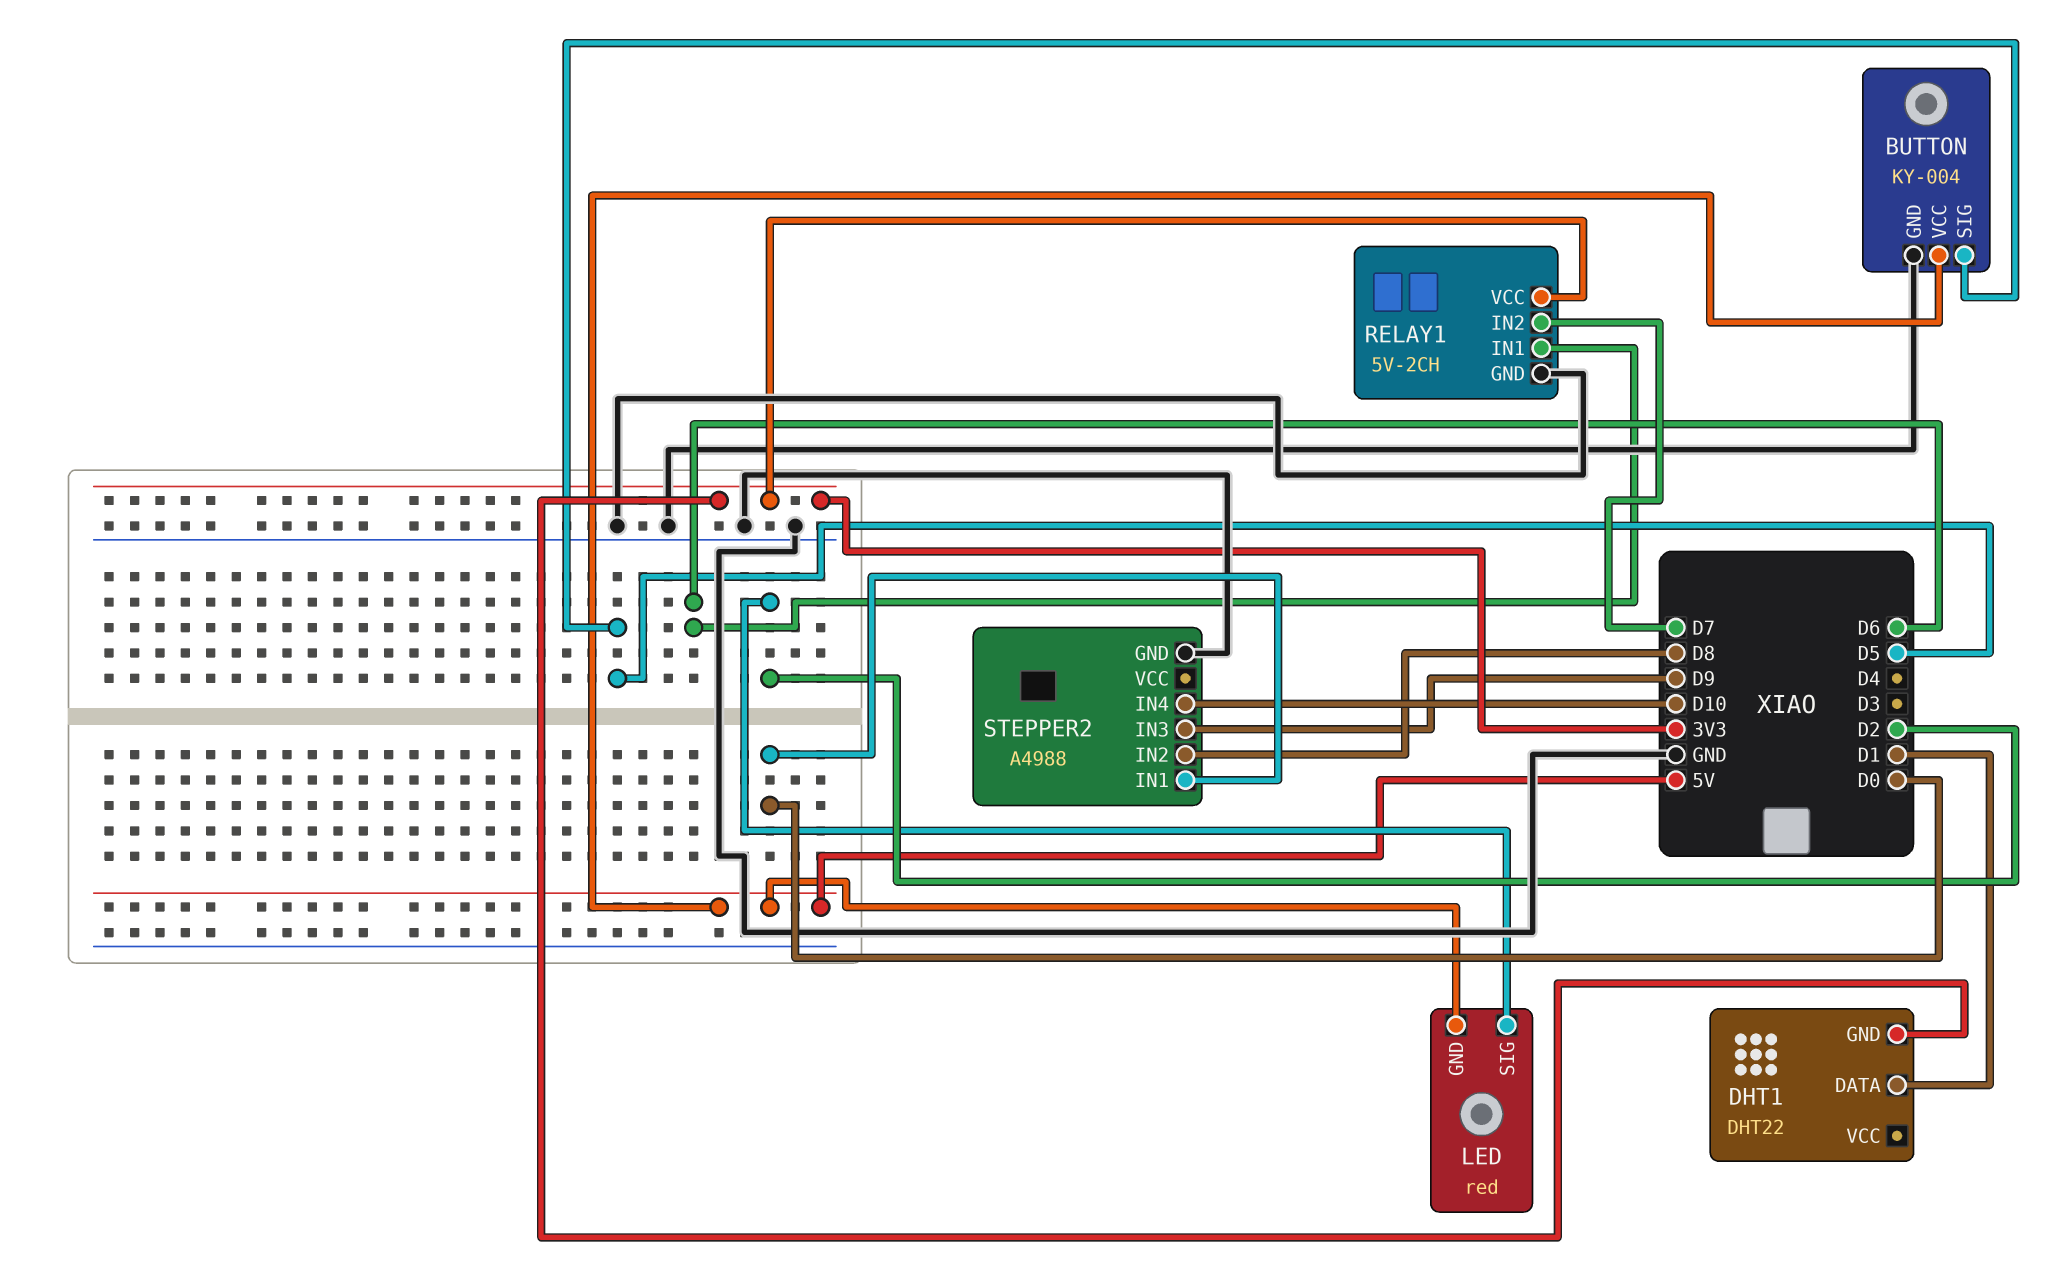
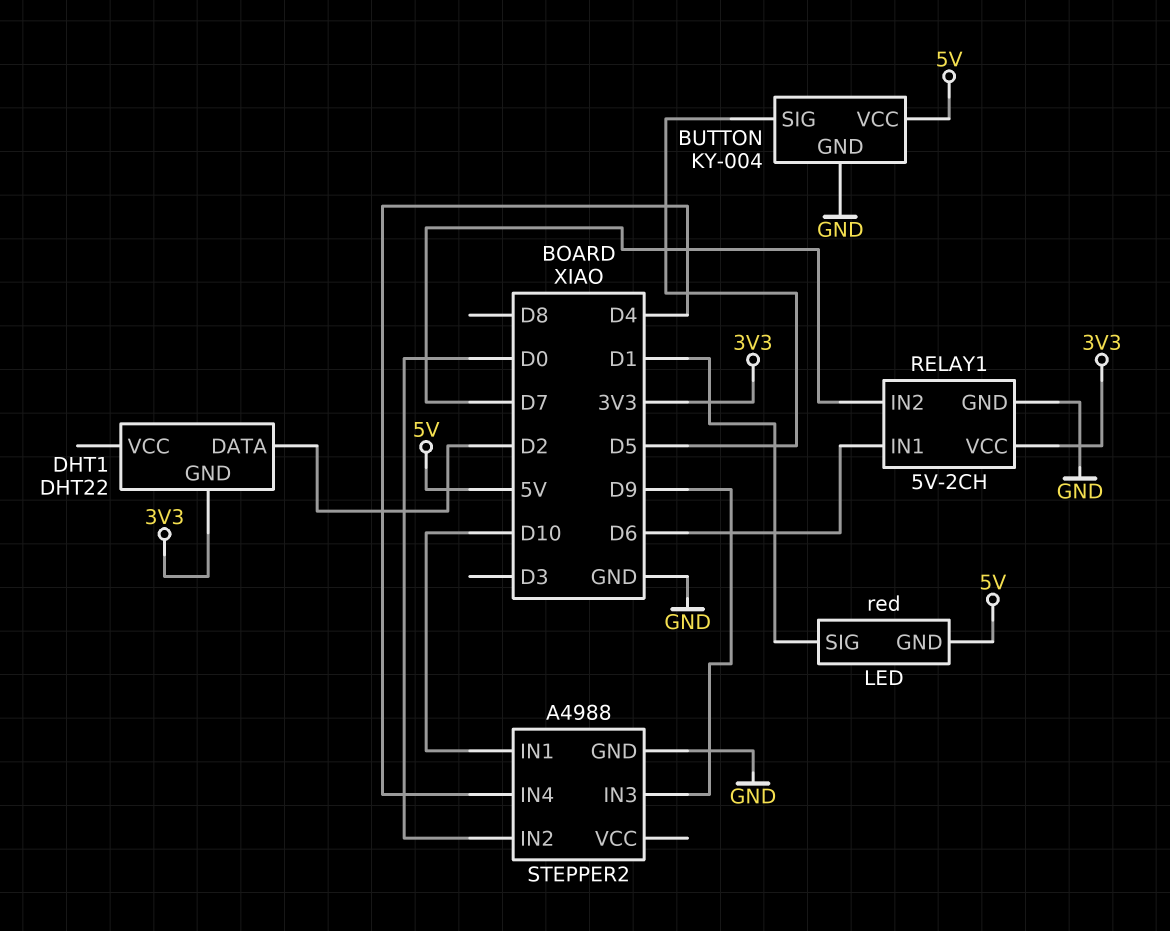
DHT1 pin DATA: D1 -> D2
LED pin SIG: D2 -> D1
STEPPER2 pin IN1: D0 -> D10
STEPPER2 pin IN2: D8 -> D0
STEPPER2 pin IN4: D10 -> D4

